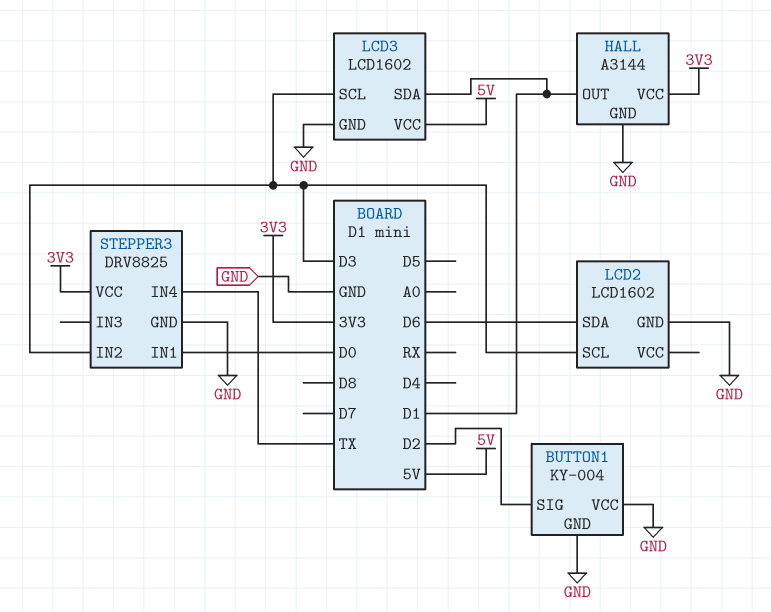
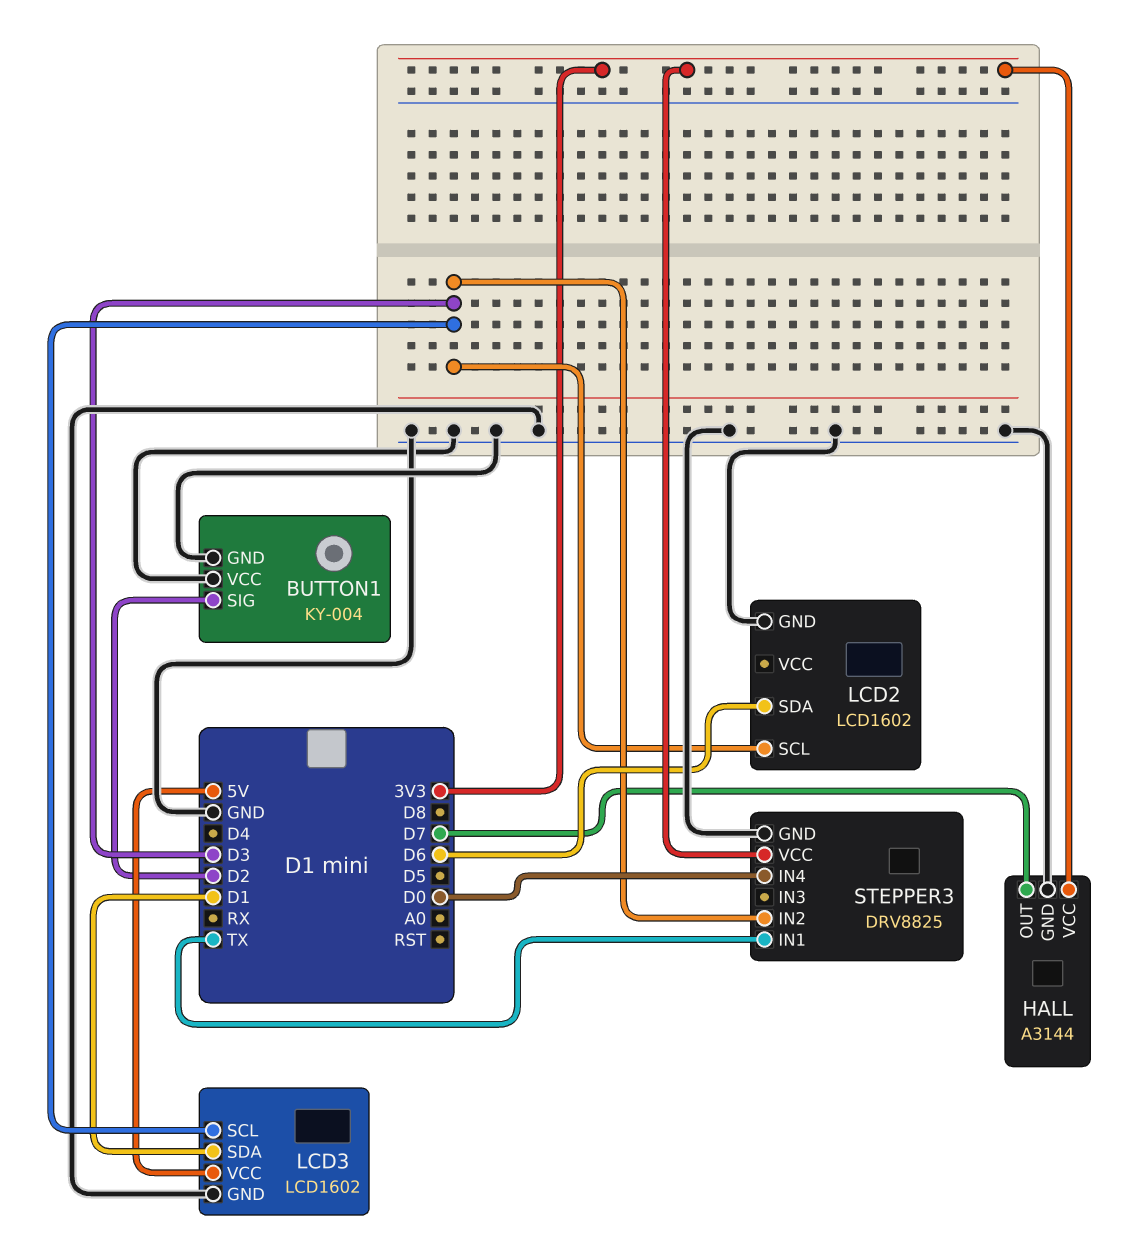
HALL pin OUT: D1 -> D7
STEPPER3 pin IN1: D0 -> TX
STEPPER3 pin IN4: TX -> D0

